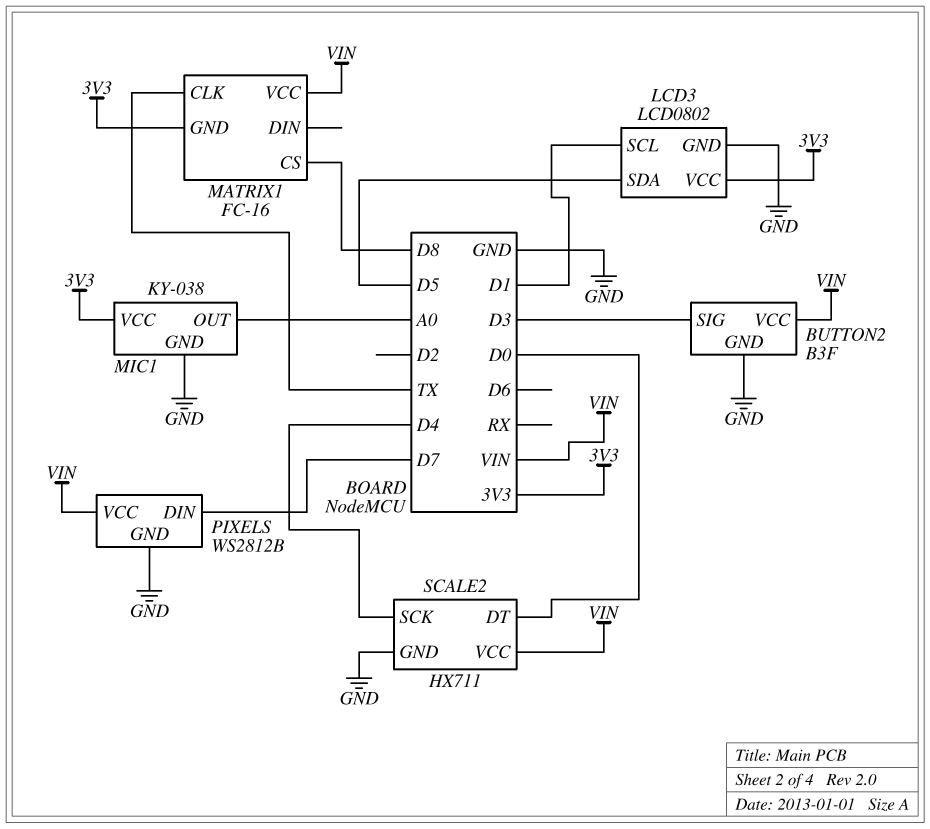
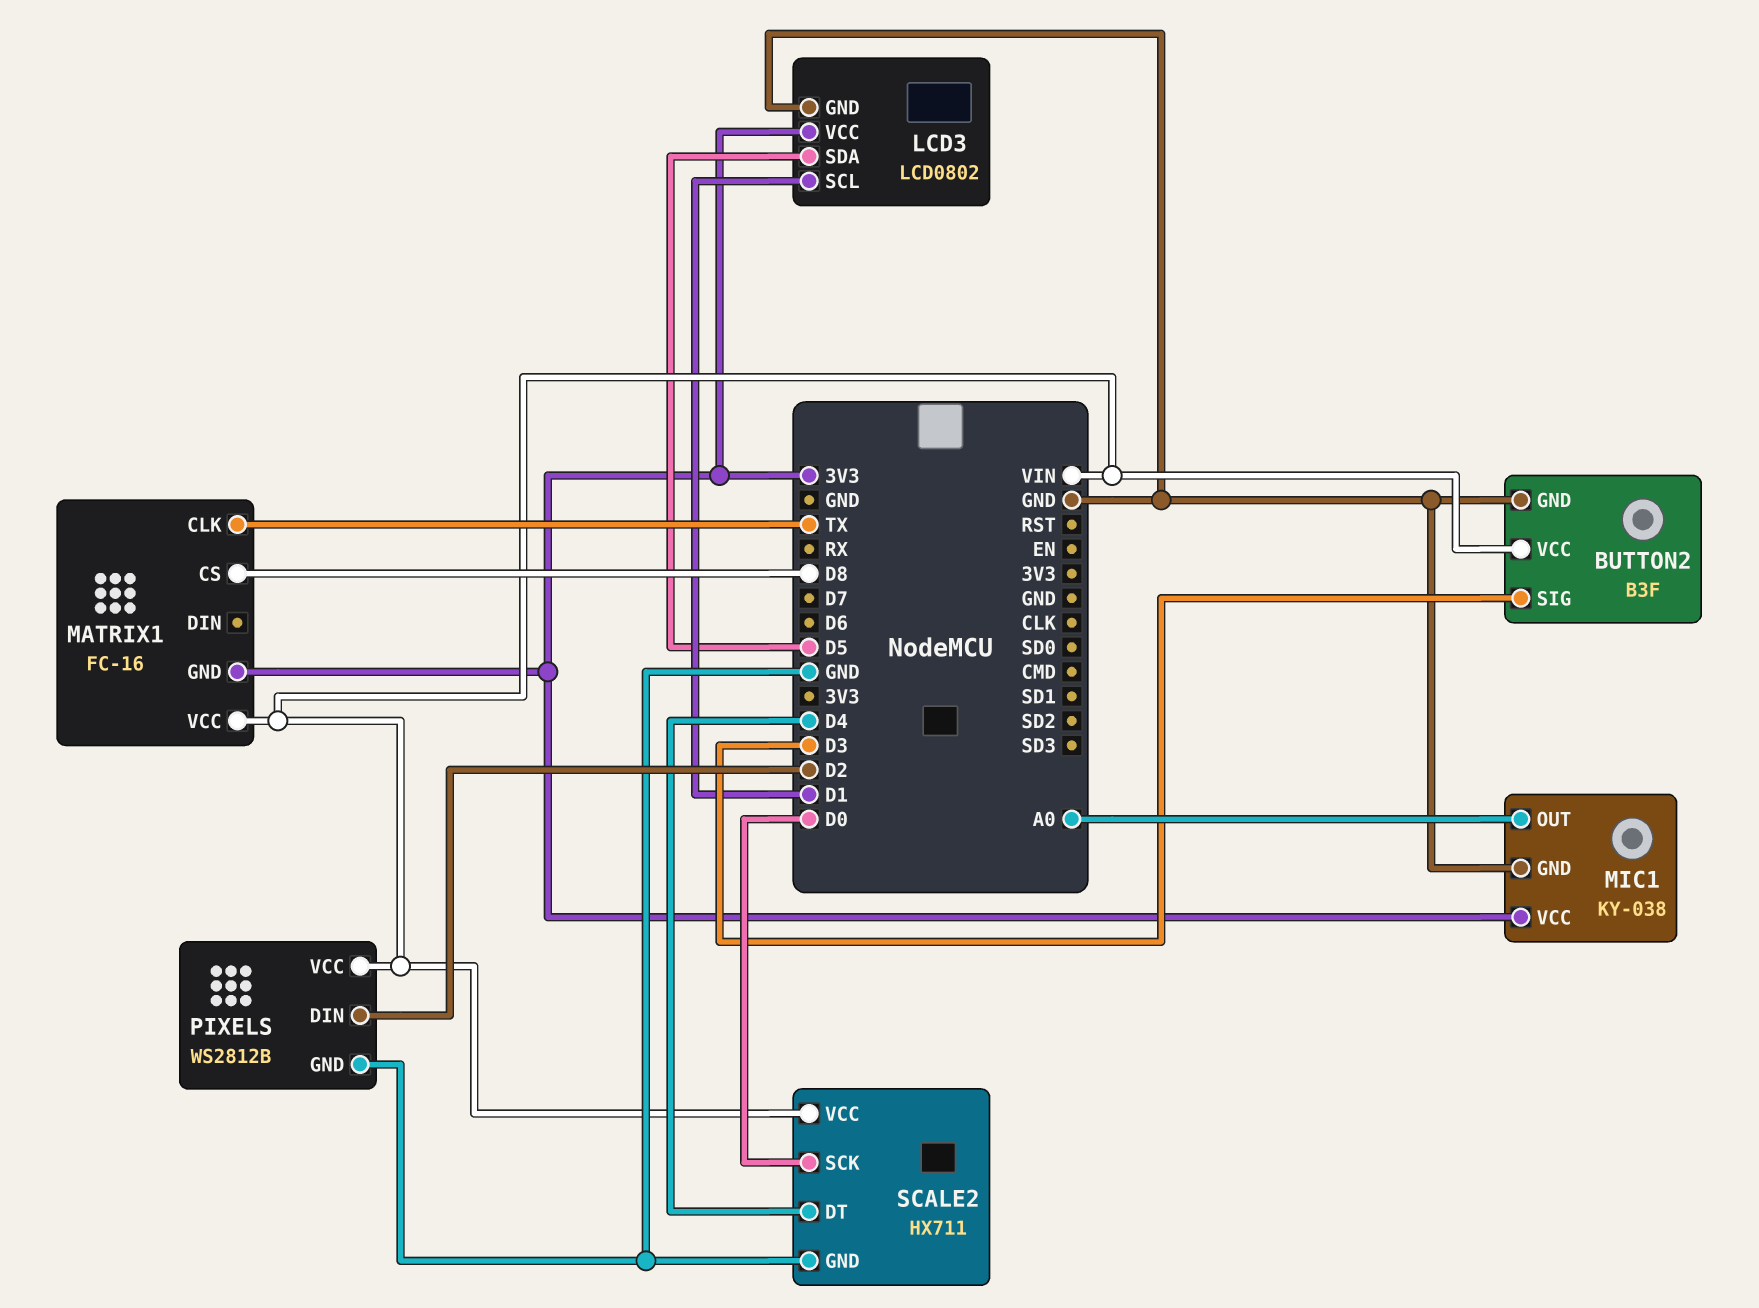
PIXELS pin DIN: D7 -> D2
SCALE2 pin DT: D0 -> D4
SCALE2 pin SCK: D4 -> D0

